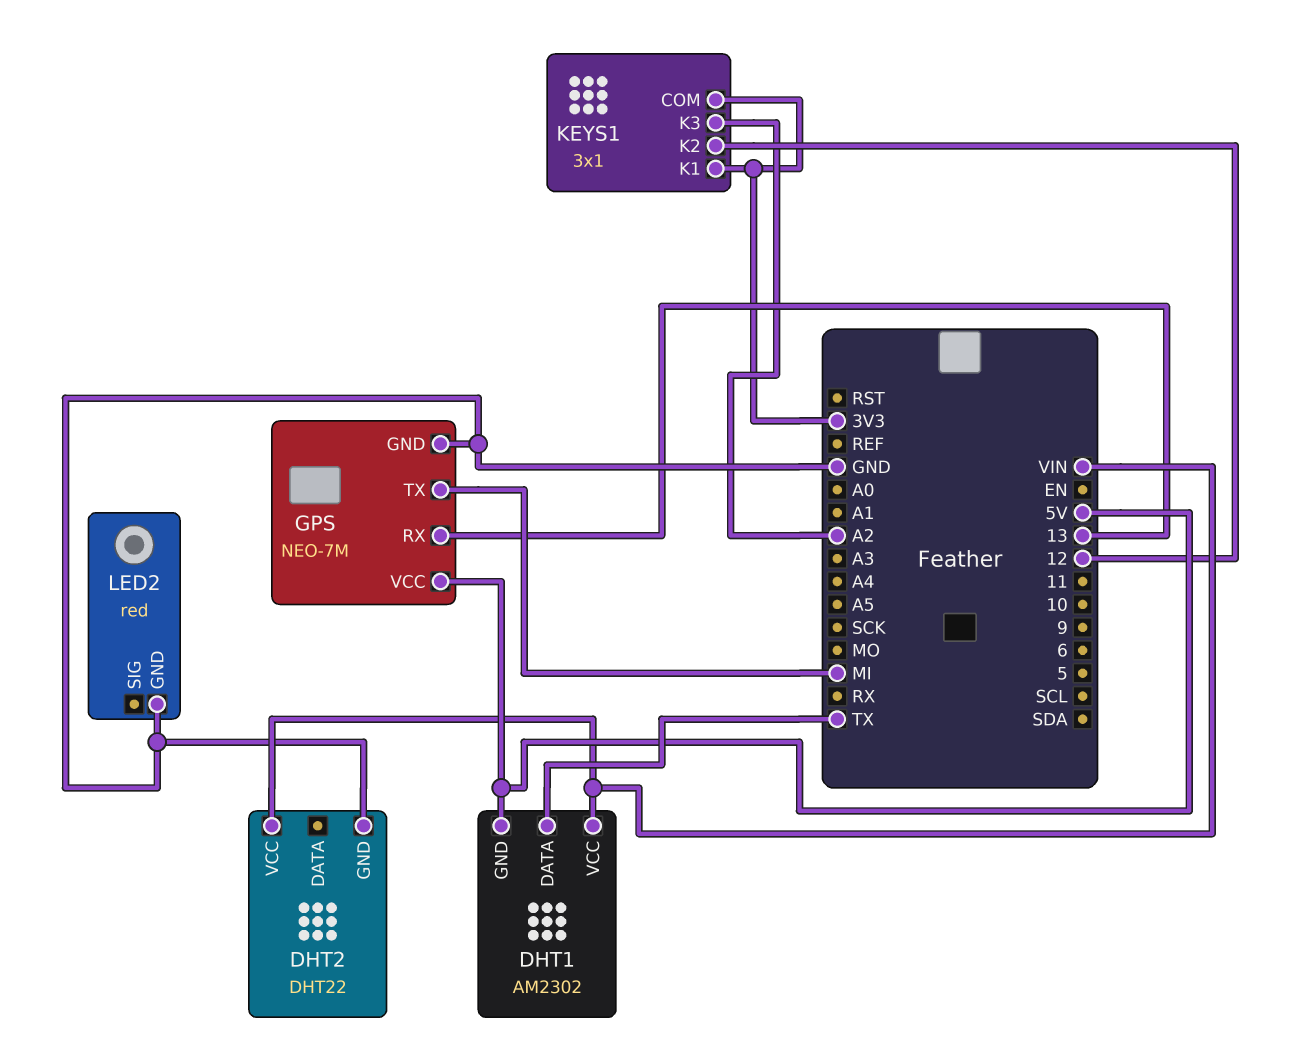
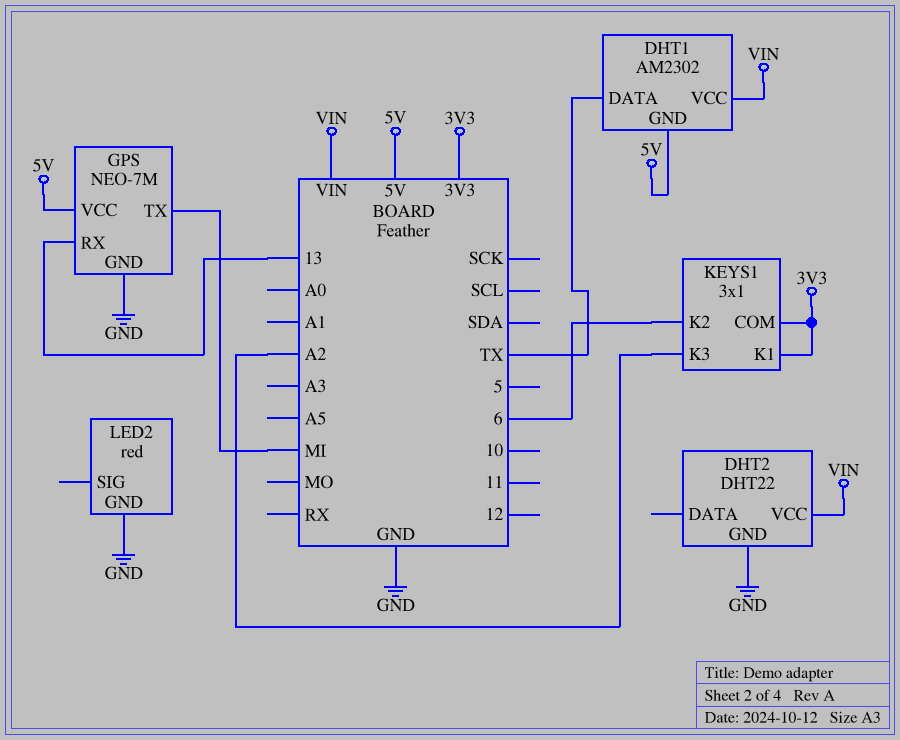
KEYS1 pin K2: 12 -> 6

